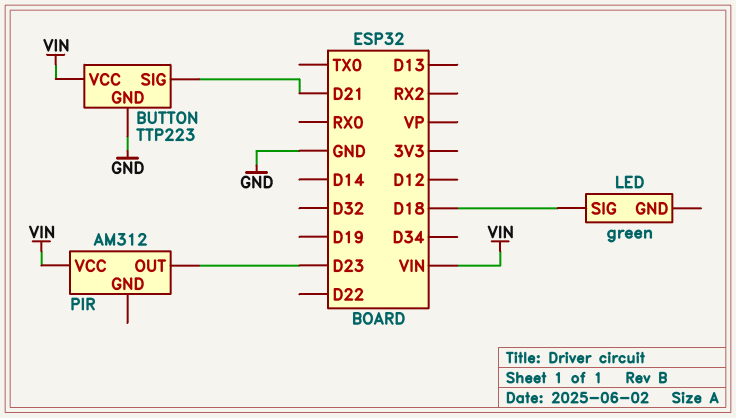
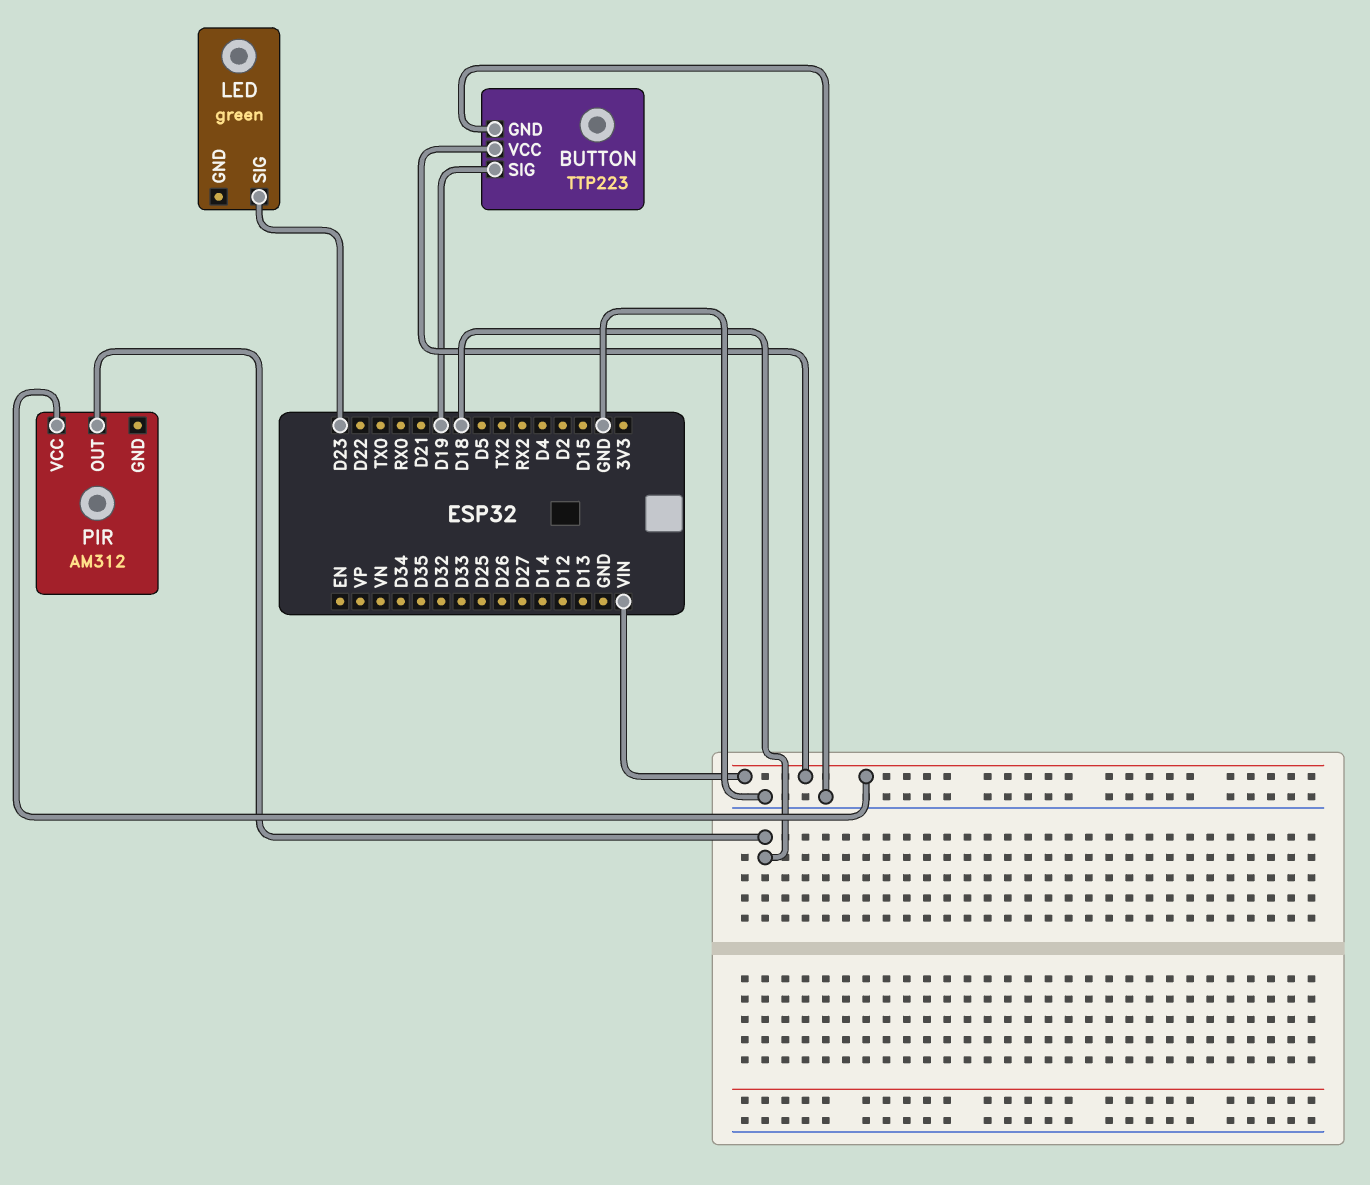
BUTTON pin SIG: D21 -> D19
LED pin SIG: D18 -> D23
PIR pin OUT: D23 -> D18

